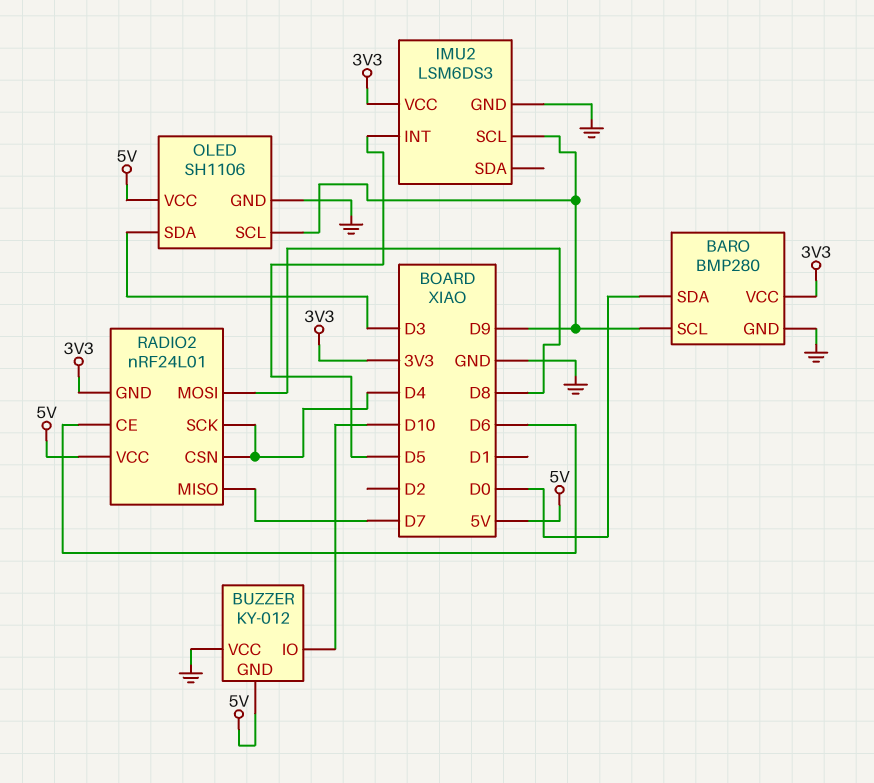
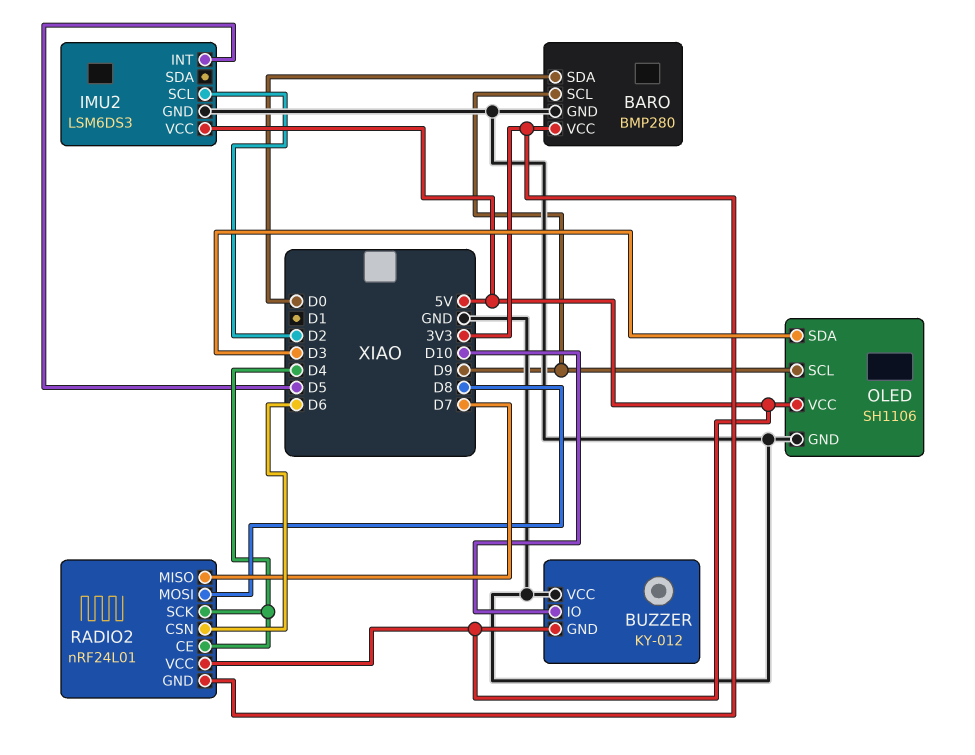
IMU2 pin SCL: D9 -> D2
IMU2 pin VCC: 3V3 -> 5V
RADIO2 pin CE: D6 -> D4
RADIO2 pin CSN: D4 -> D6

